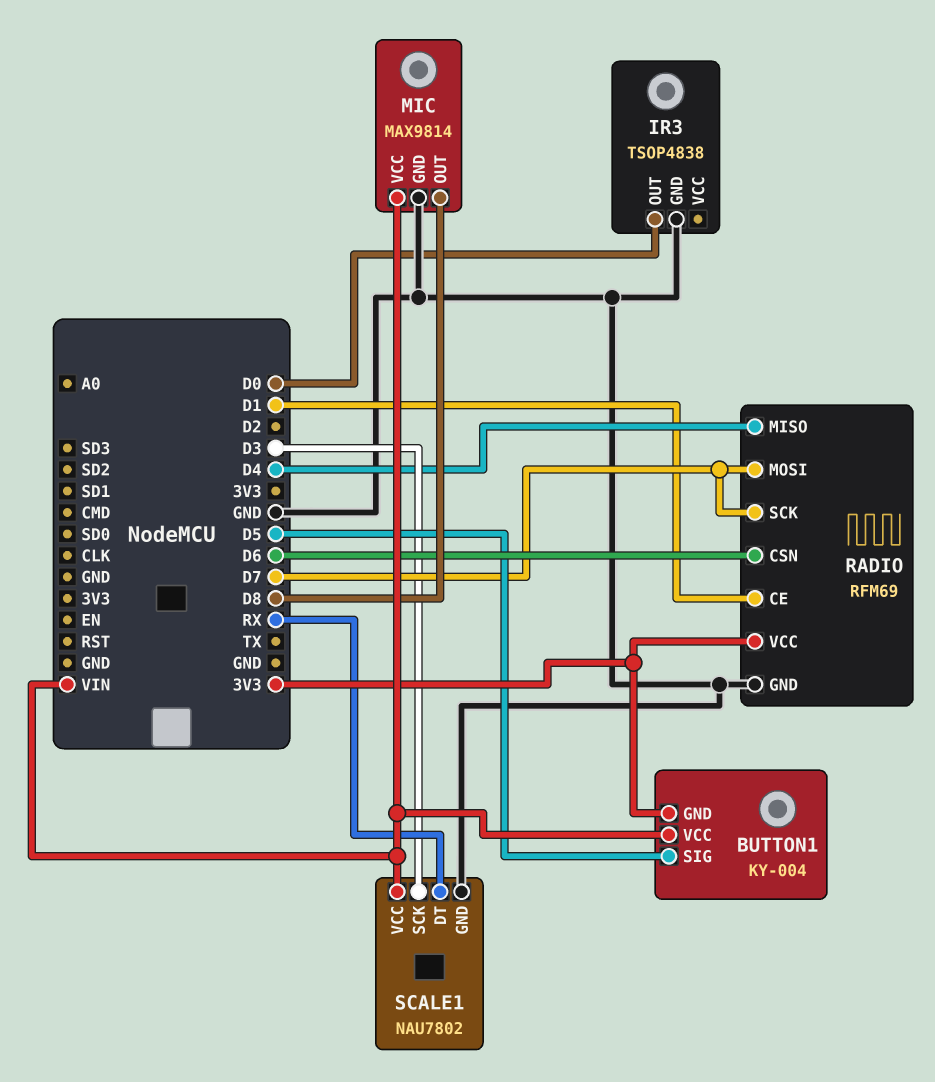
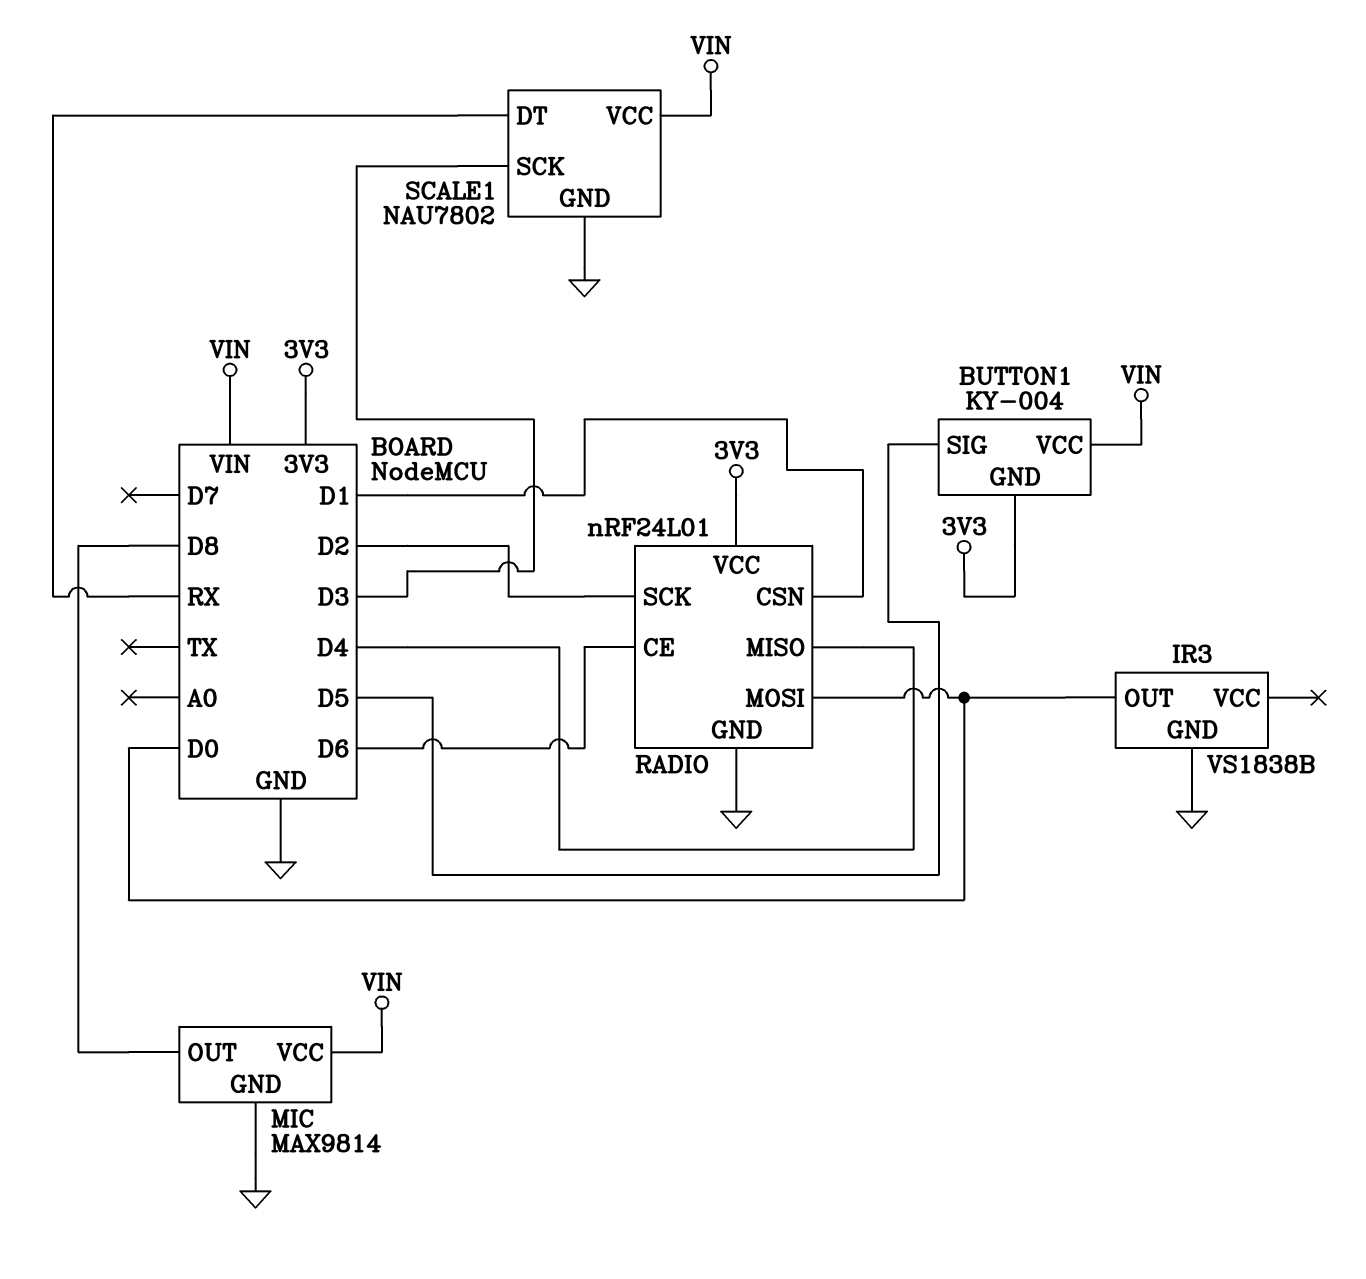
IR3: TSOP4838 -> VS1838B
RADIO: RFM69 -> nRF24L01
RADIO pin CE: D1 -> D6
RADIO pin CSN: D6 -> D1
RADIO pin MOSI: D7 -> D0
RADIO pin SCK: D7 -> D2

